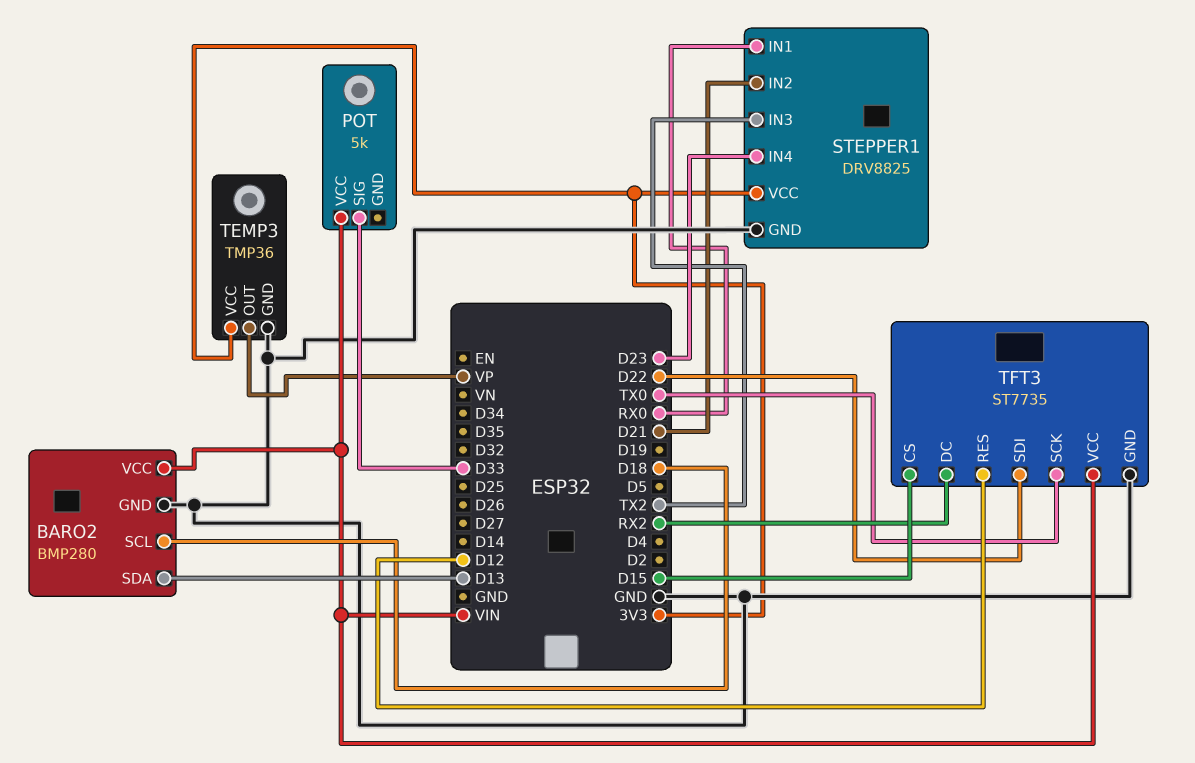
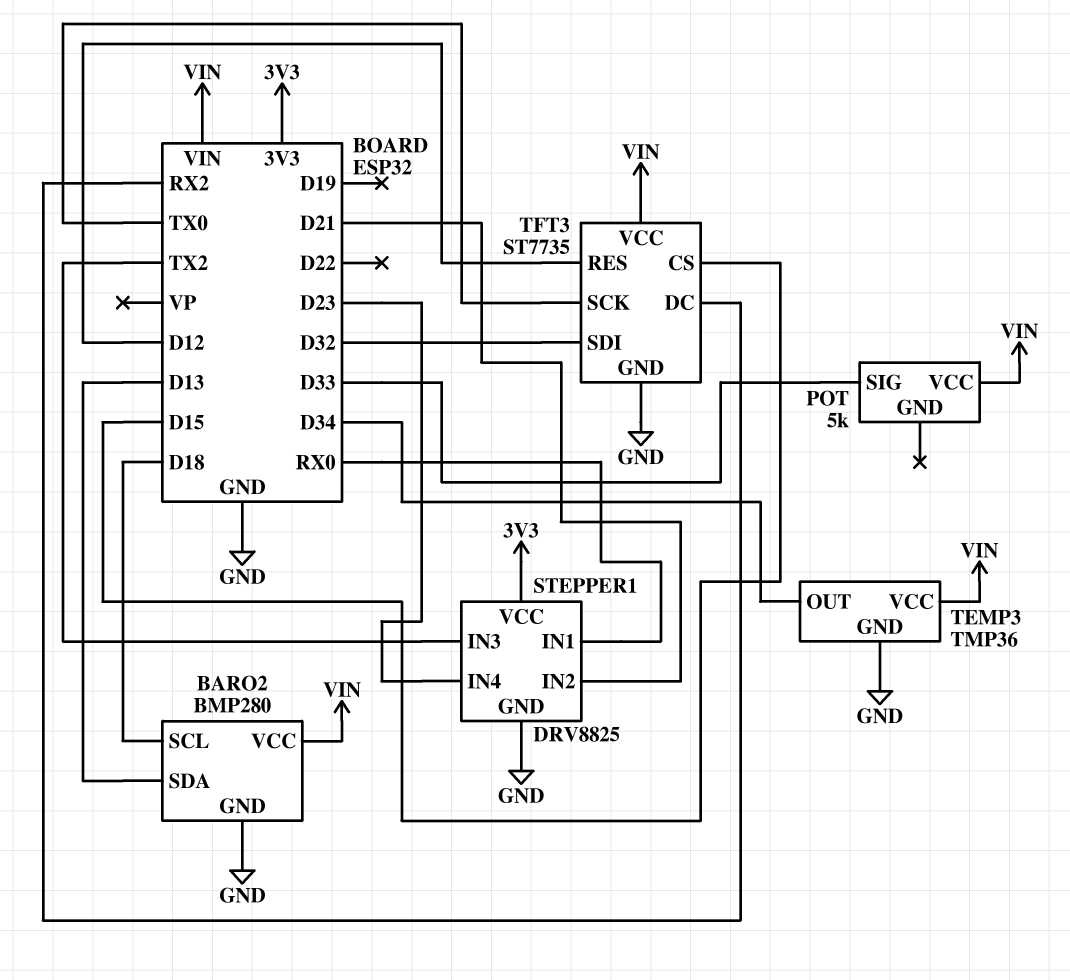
TEMP3 pin OUT: VP -> D34
TEMP3 pin VCC: 3V3 -> VIN
TFT3 pin SDI: D22 -> D32

